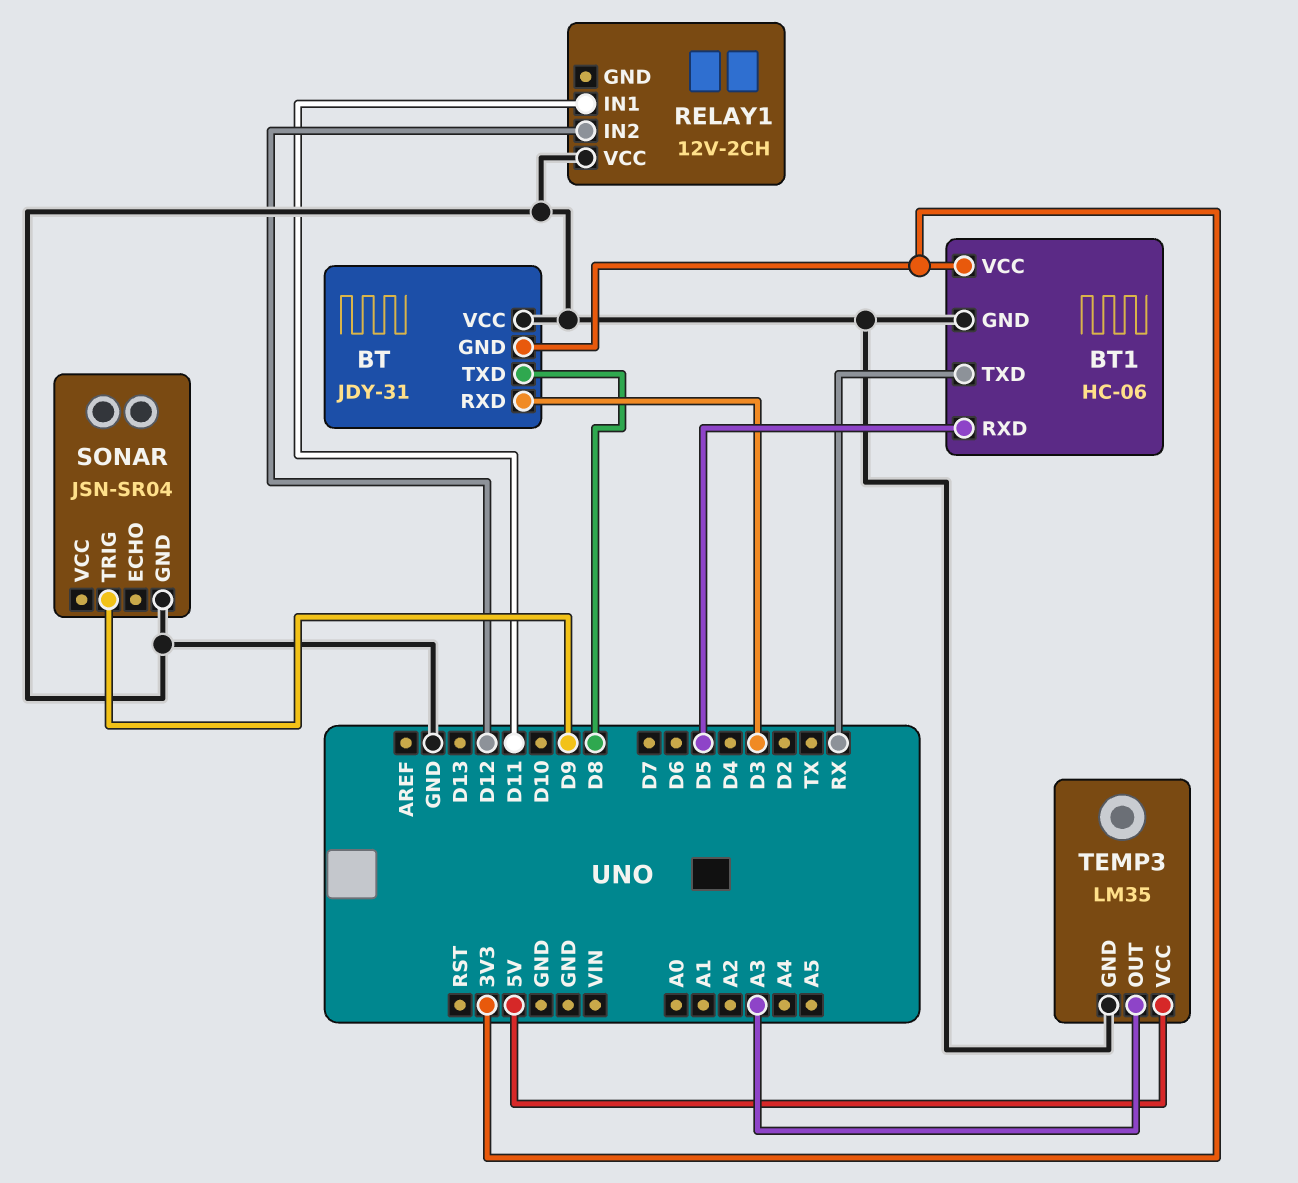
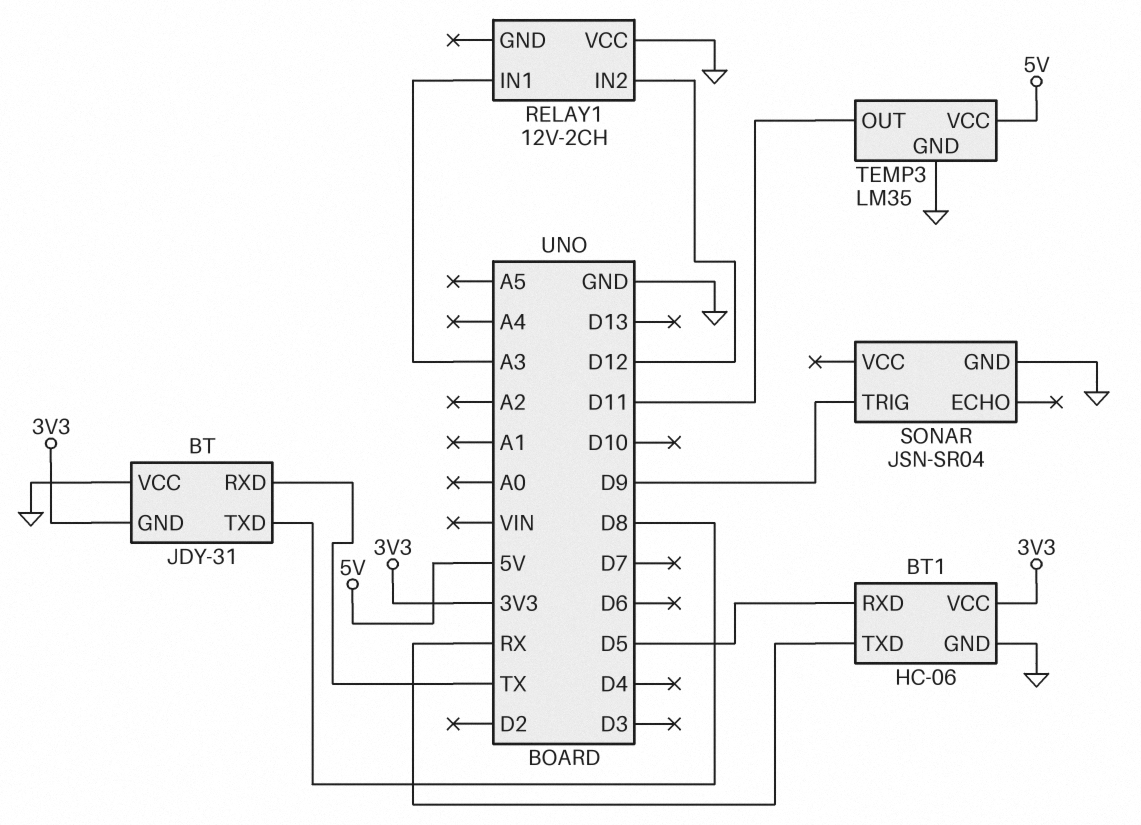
BT pin RXD: D3 -> TX
RELAY1 pin IN1: D11 -> A3
TEMP3 pin OUT: A3 -> D11

